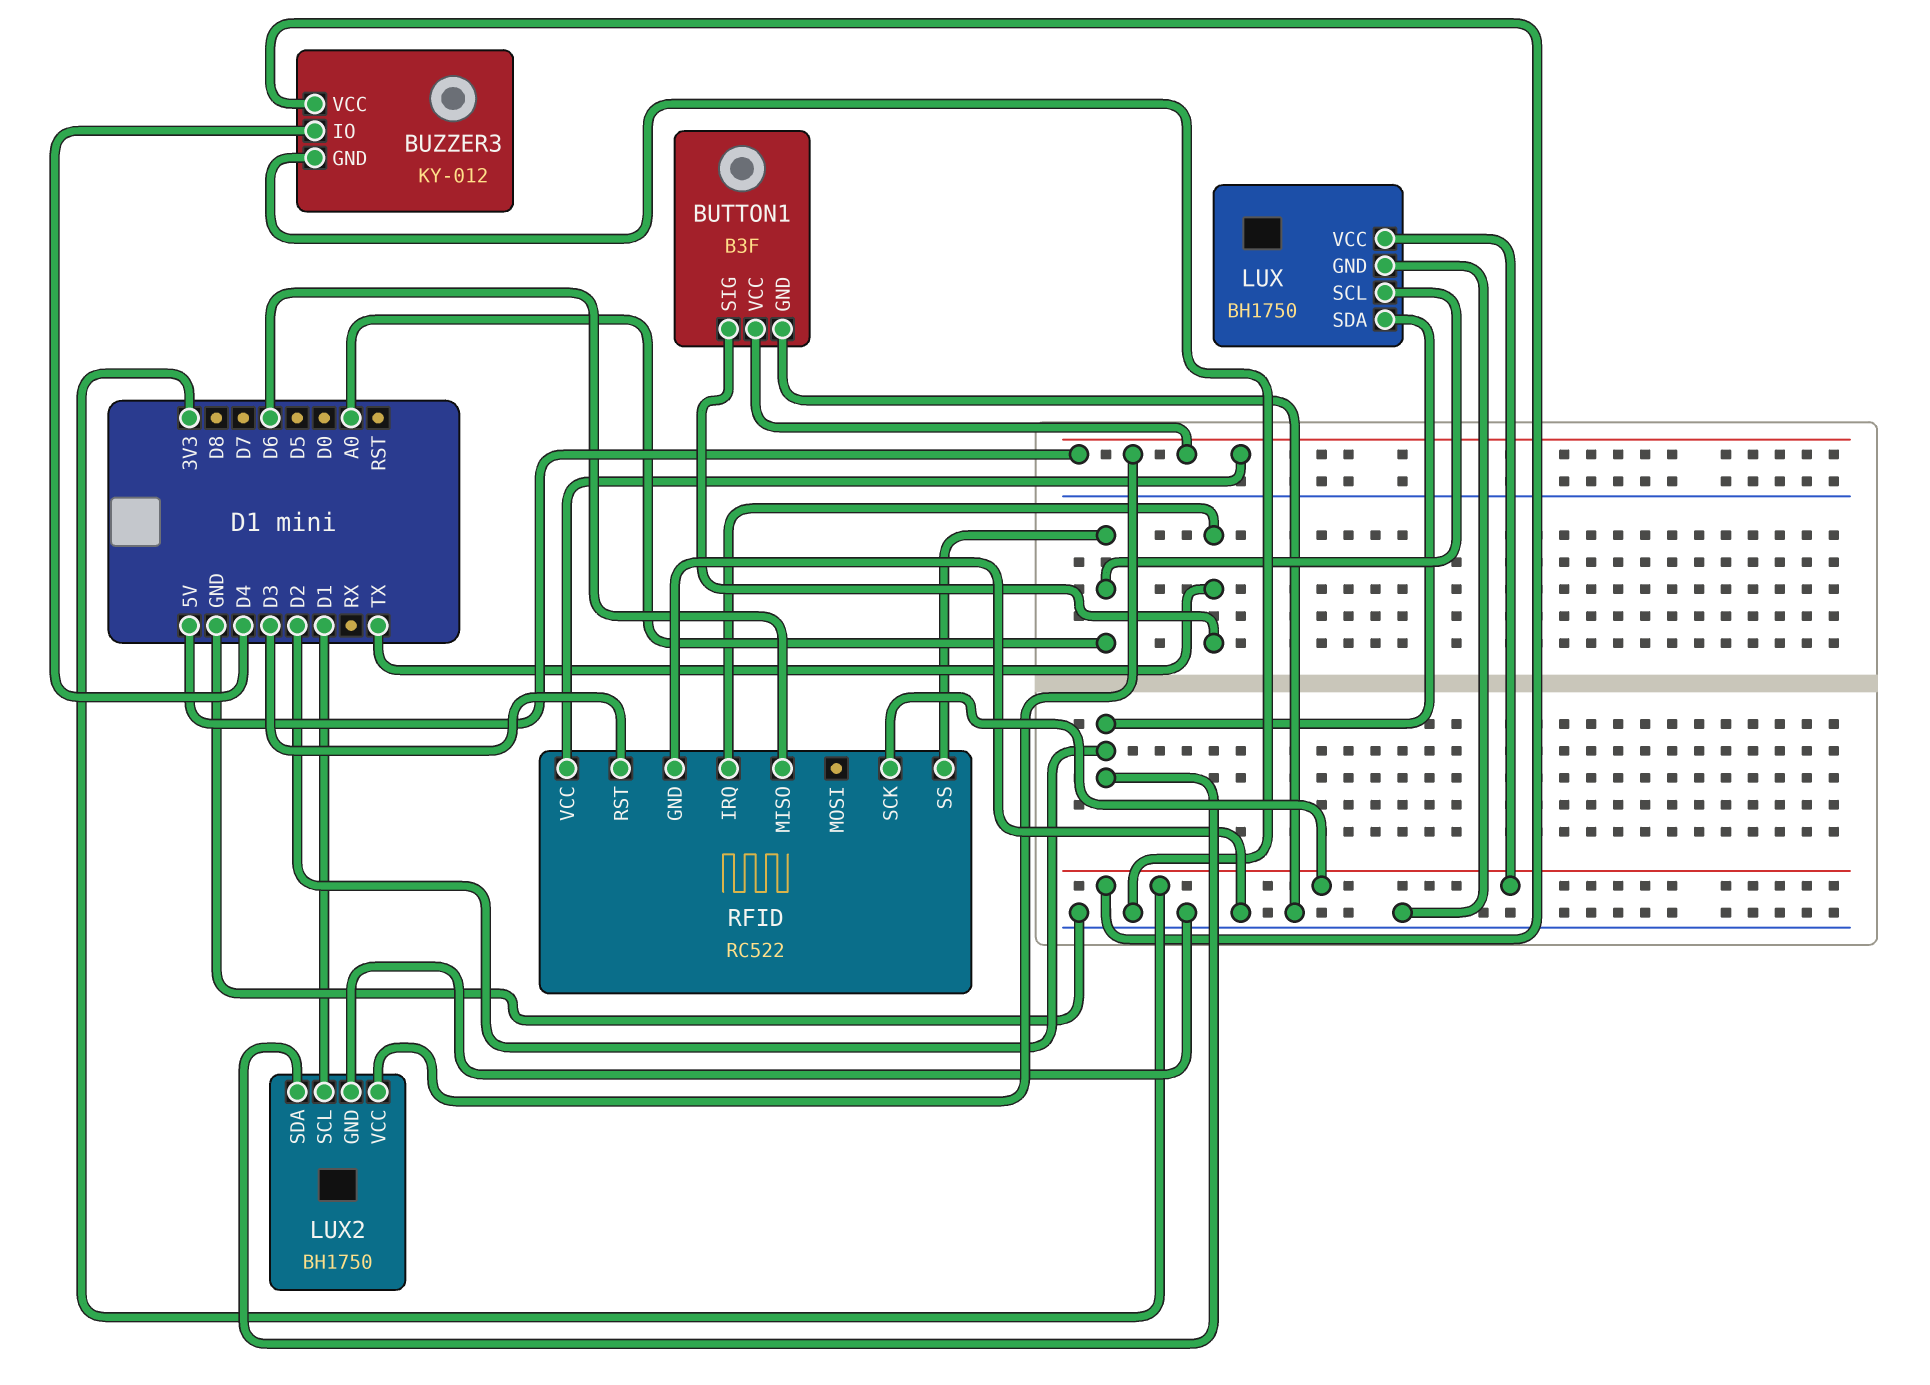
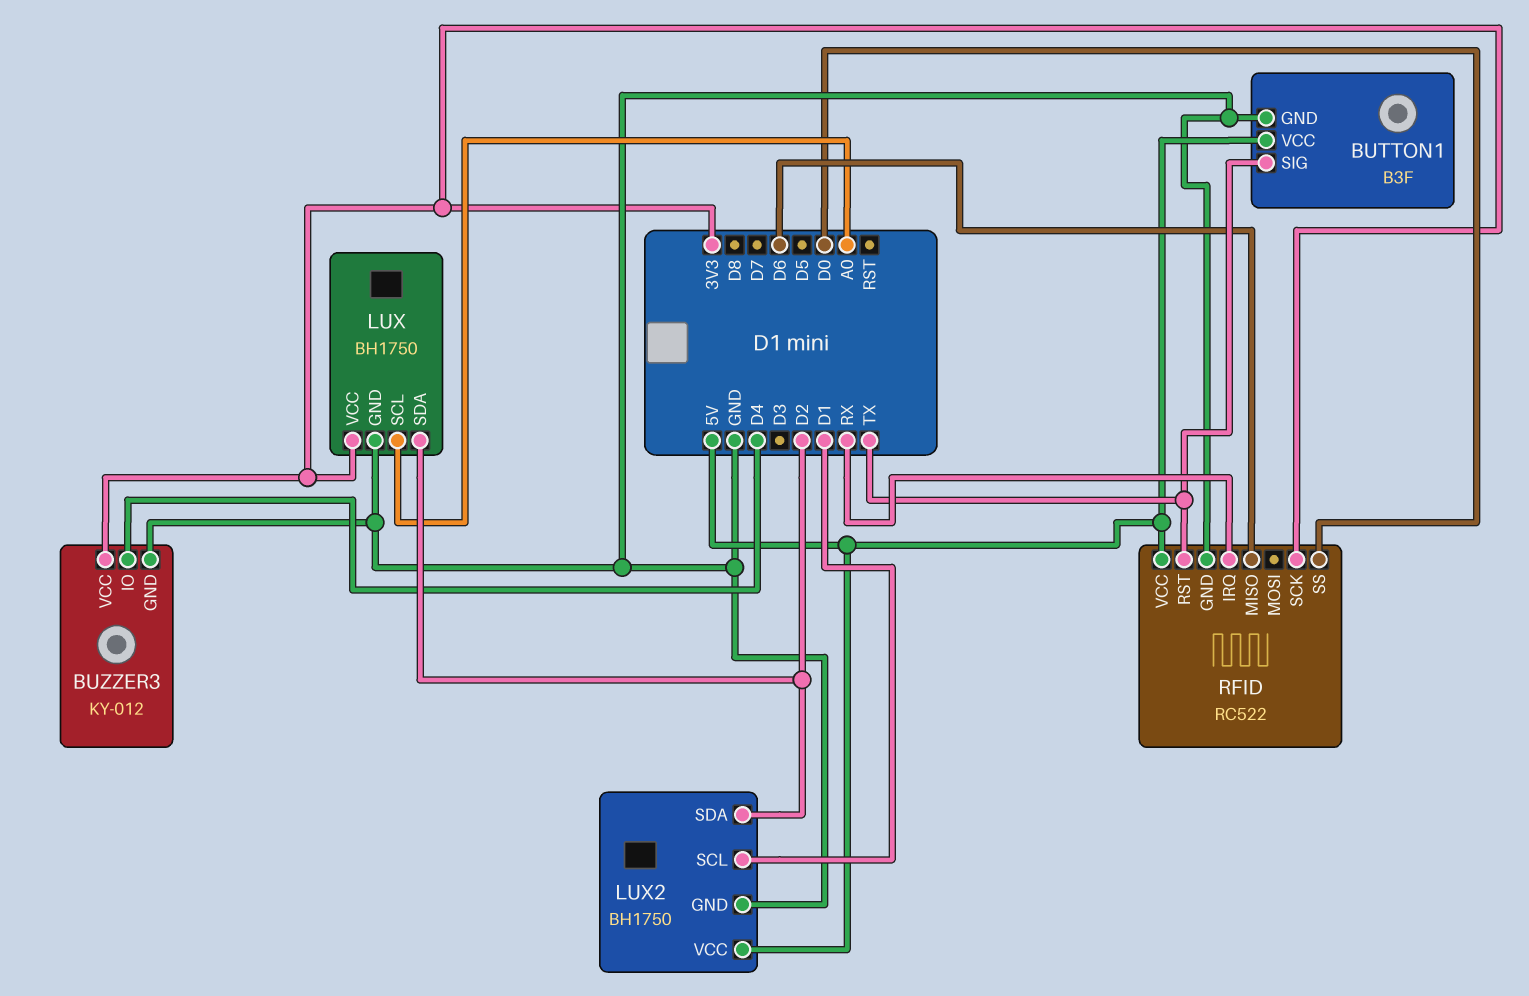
RFID pin IRQ: TX -> RX
RFID pin RST: D3 -> TX
RFID pin SS: A0 -> D0

